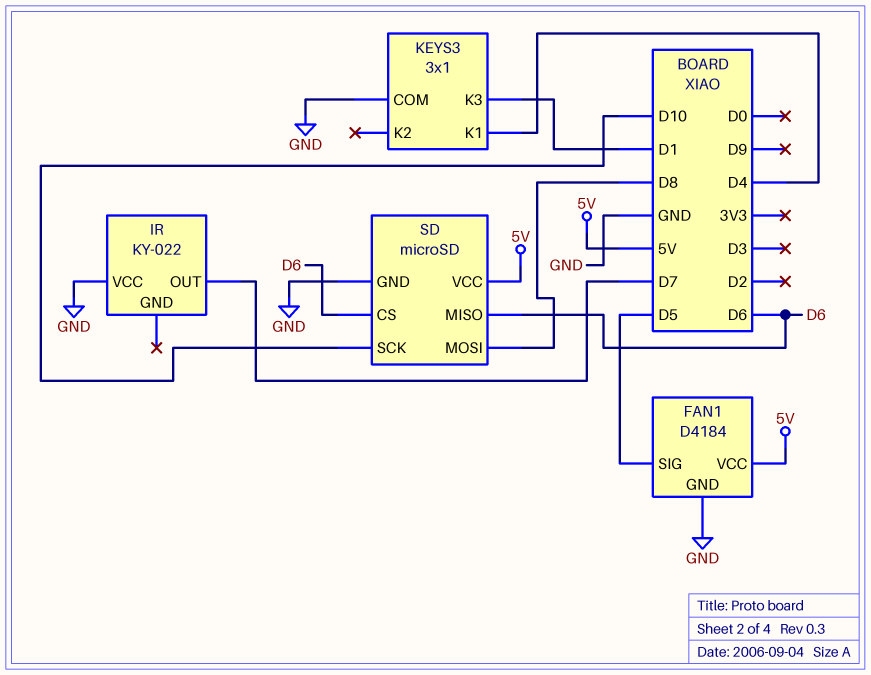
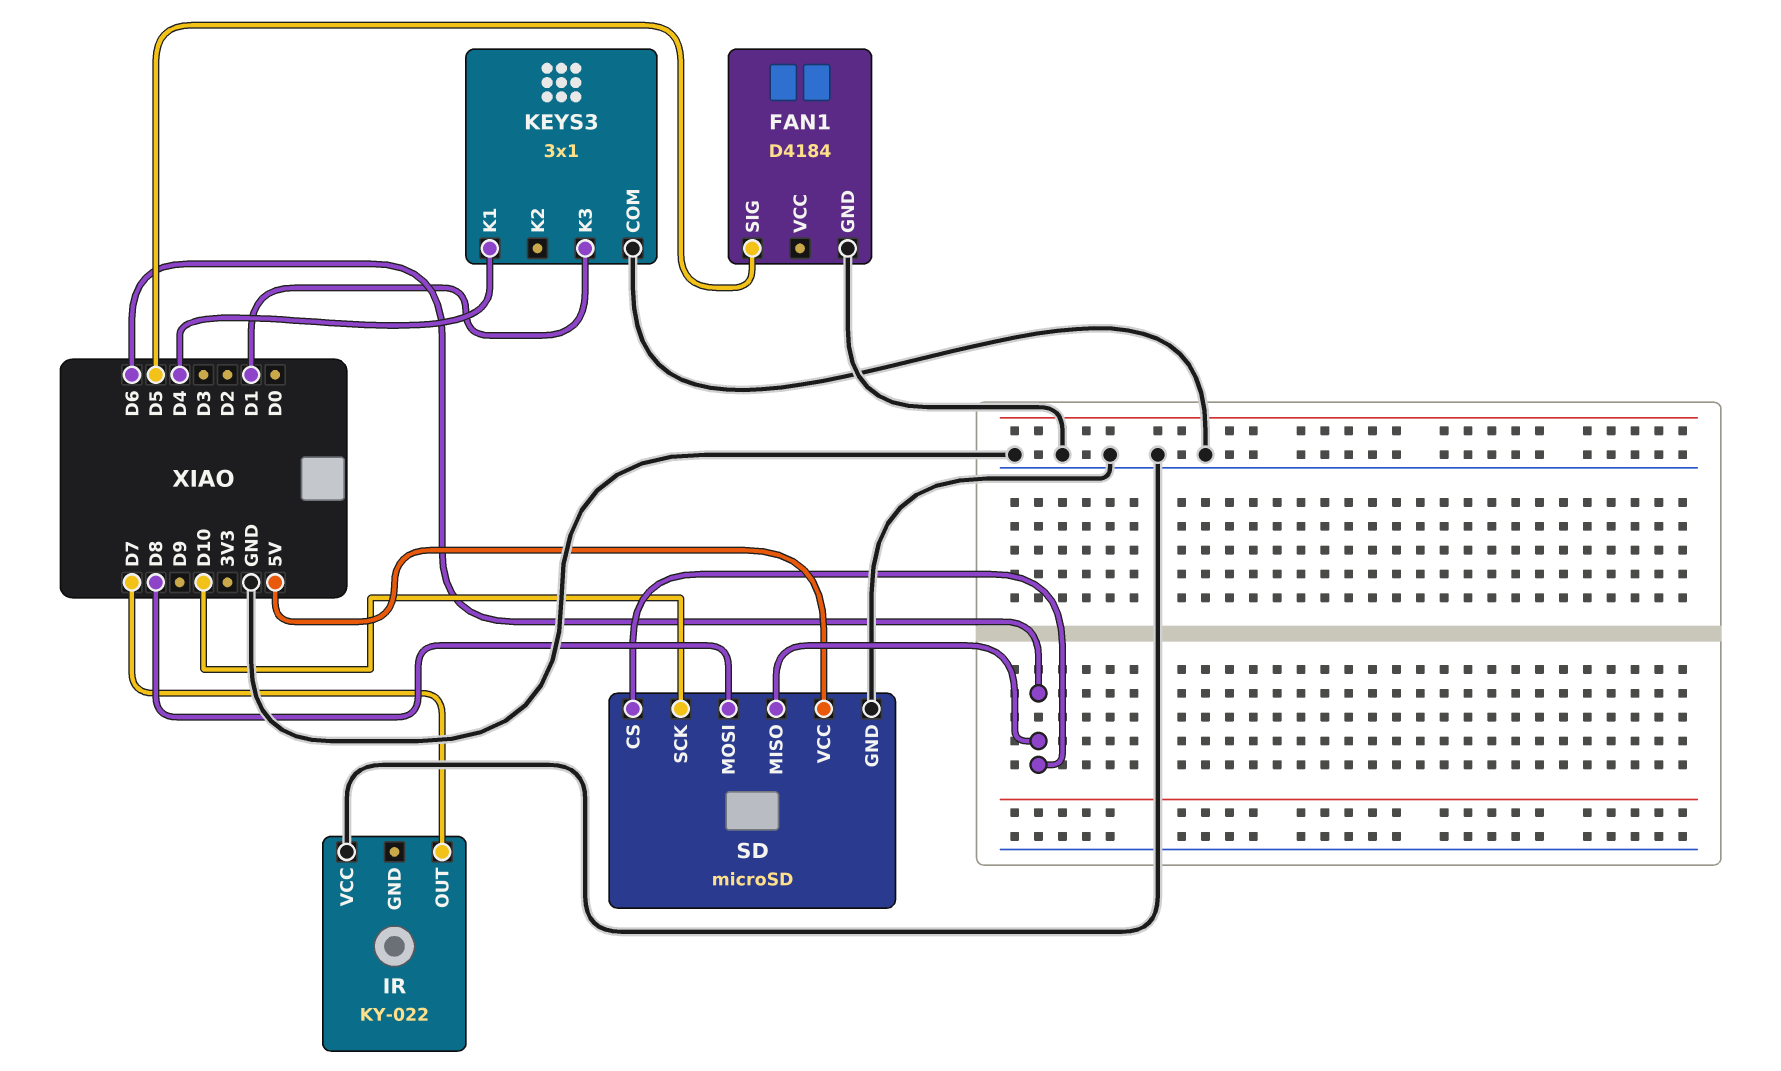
FAN1 pin VCC: 5V -> none

